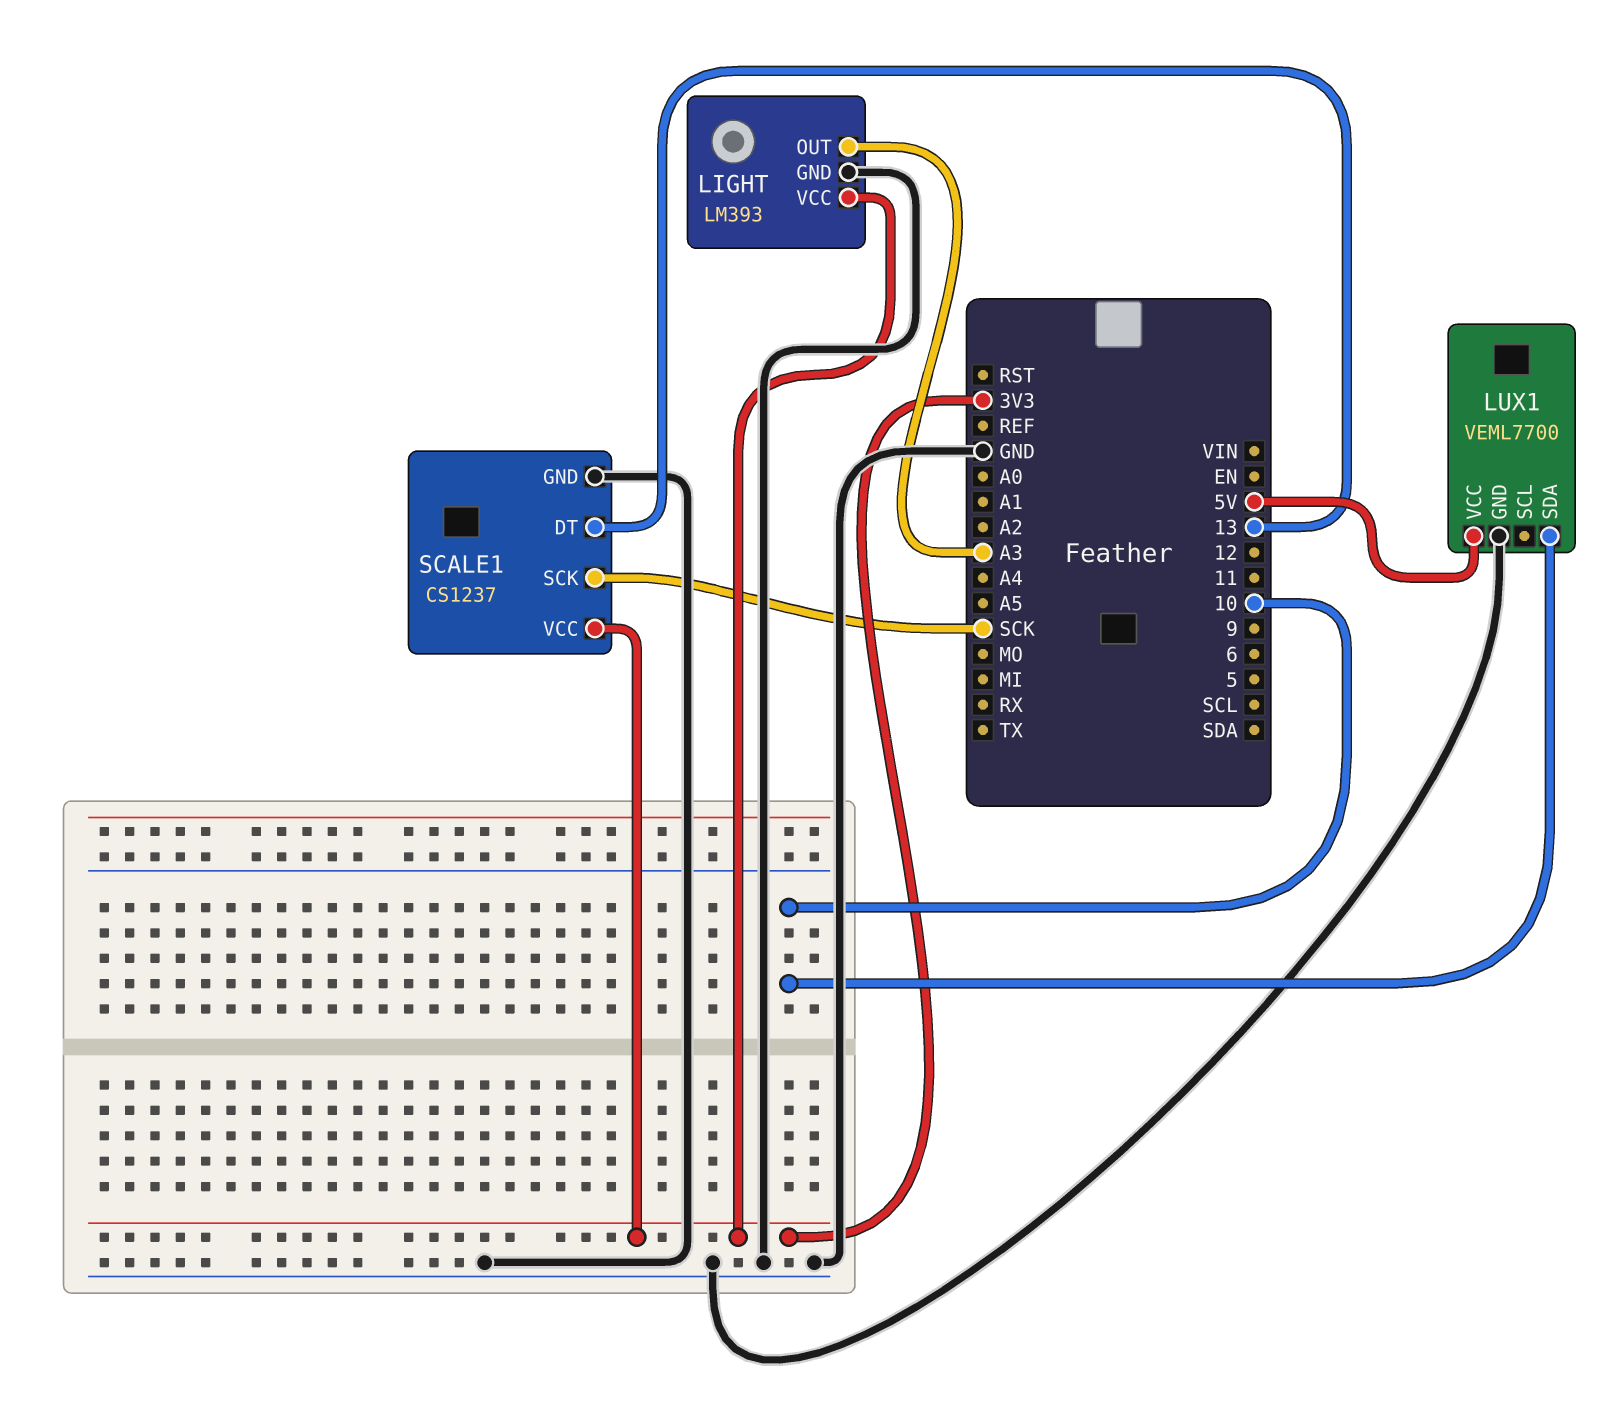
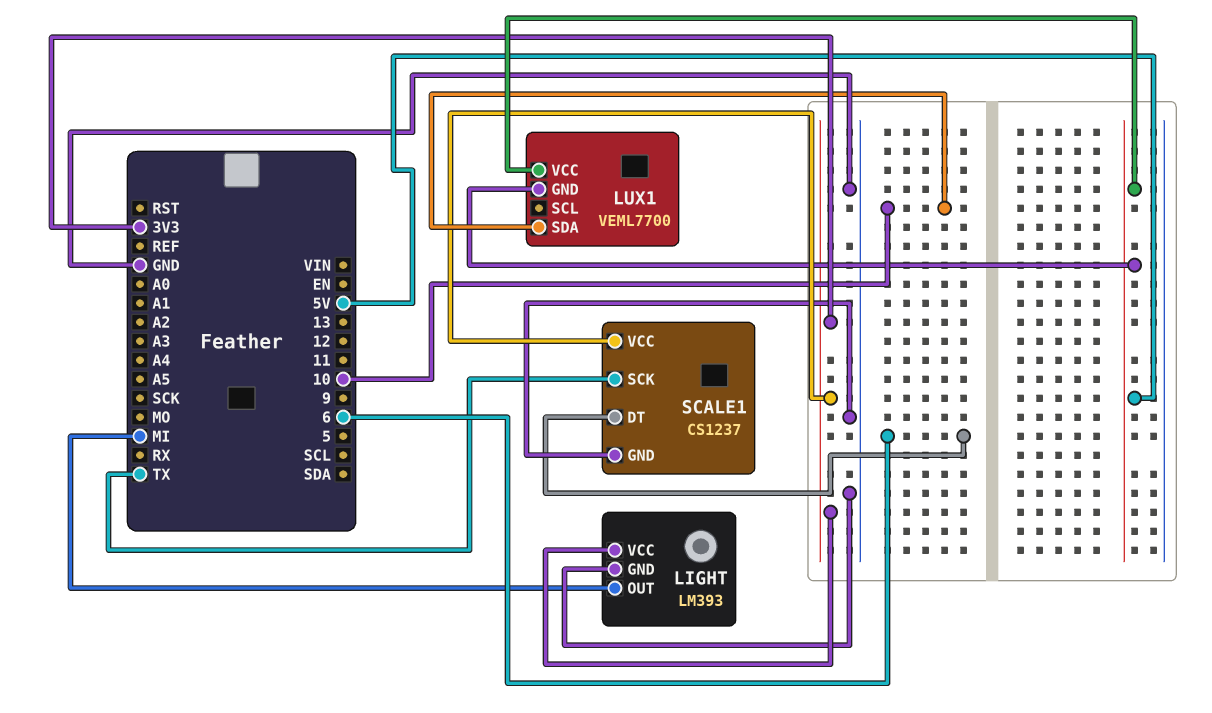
LIGHT pin OUT: A3 -> MI
LUX1 pin GND: GND -> 5V
SCALE1 pin DT: 13 -> 6
SCALE1 pin SCK: SCK -> TX

